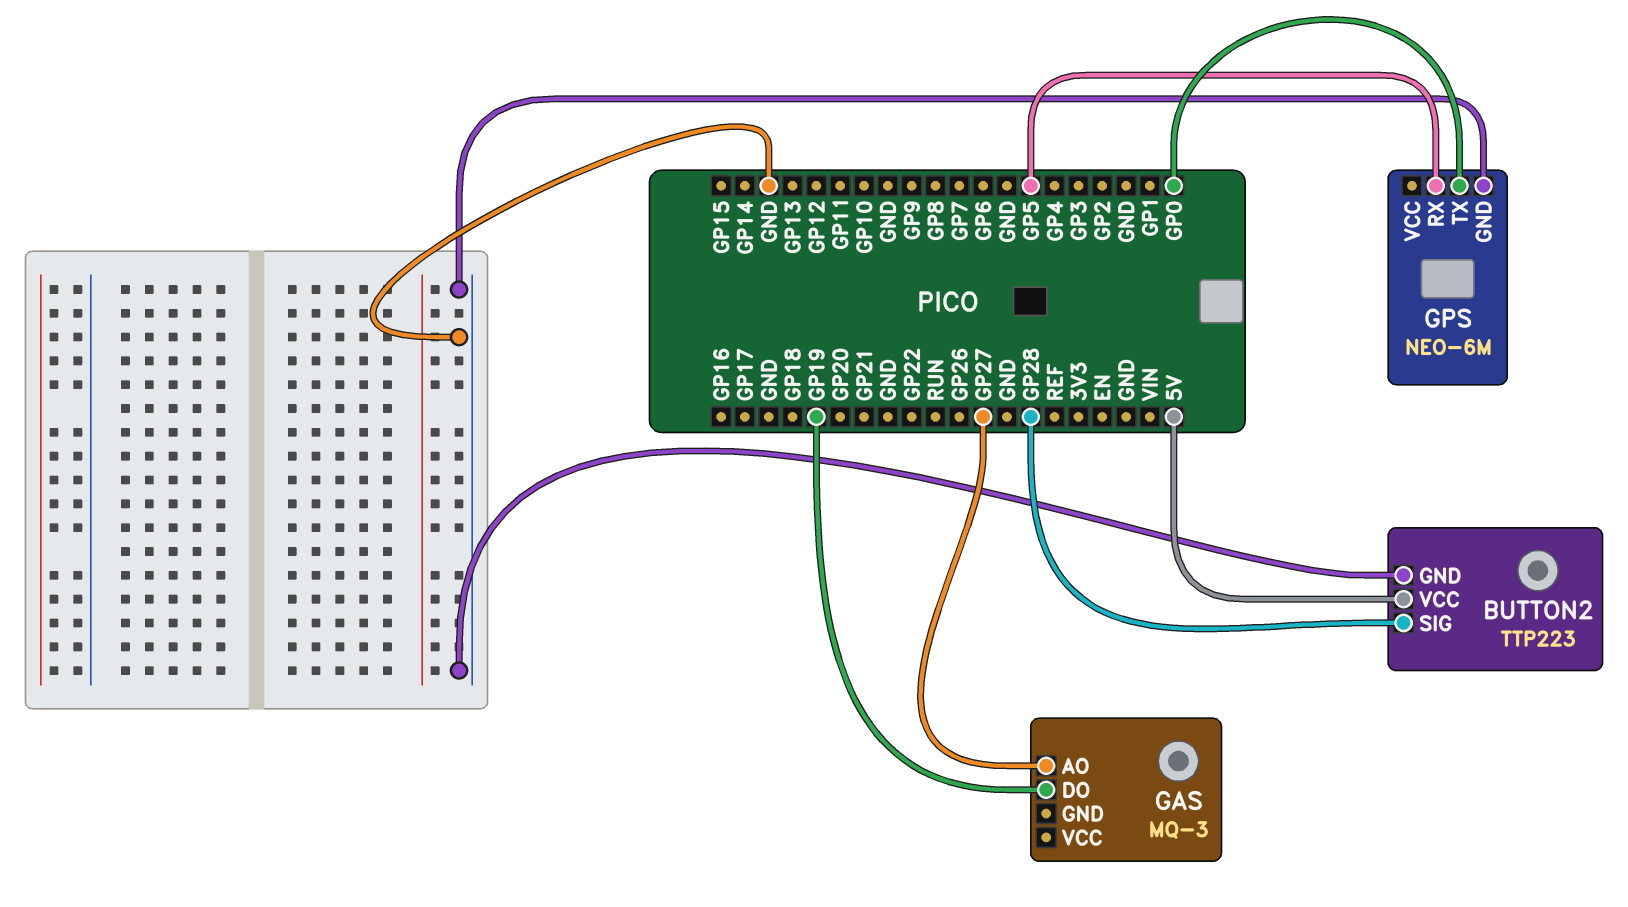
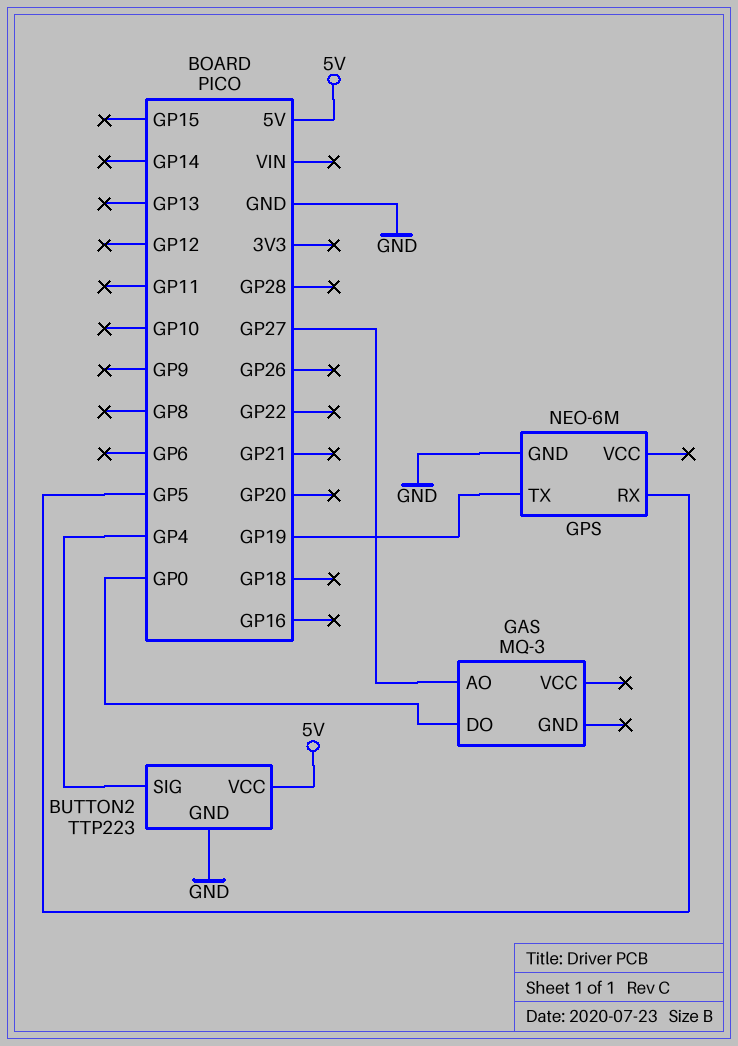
BUTTON2 pin SIG: GP28 -> GP4
GAS pin DO: GP19 -> GP0
GPS pin TX: GP0 -> GP19

